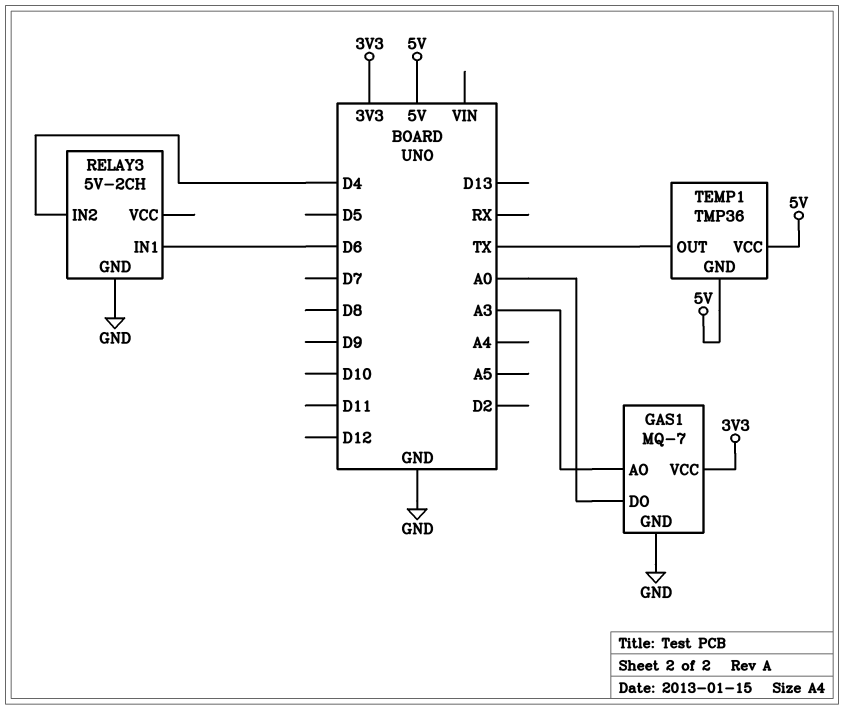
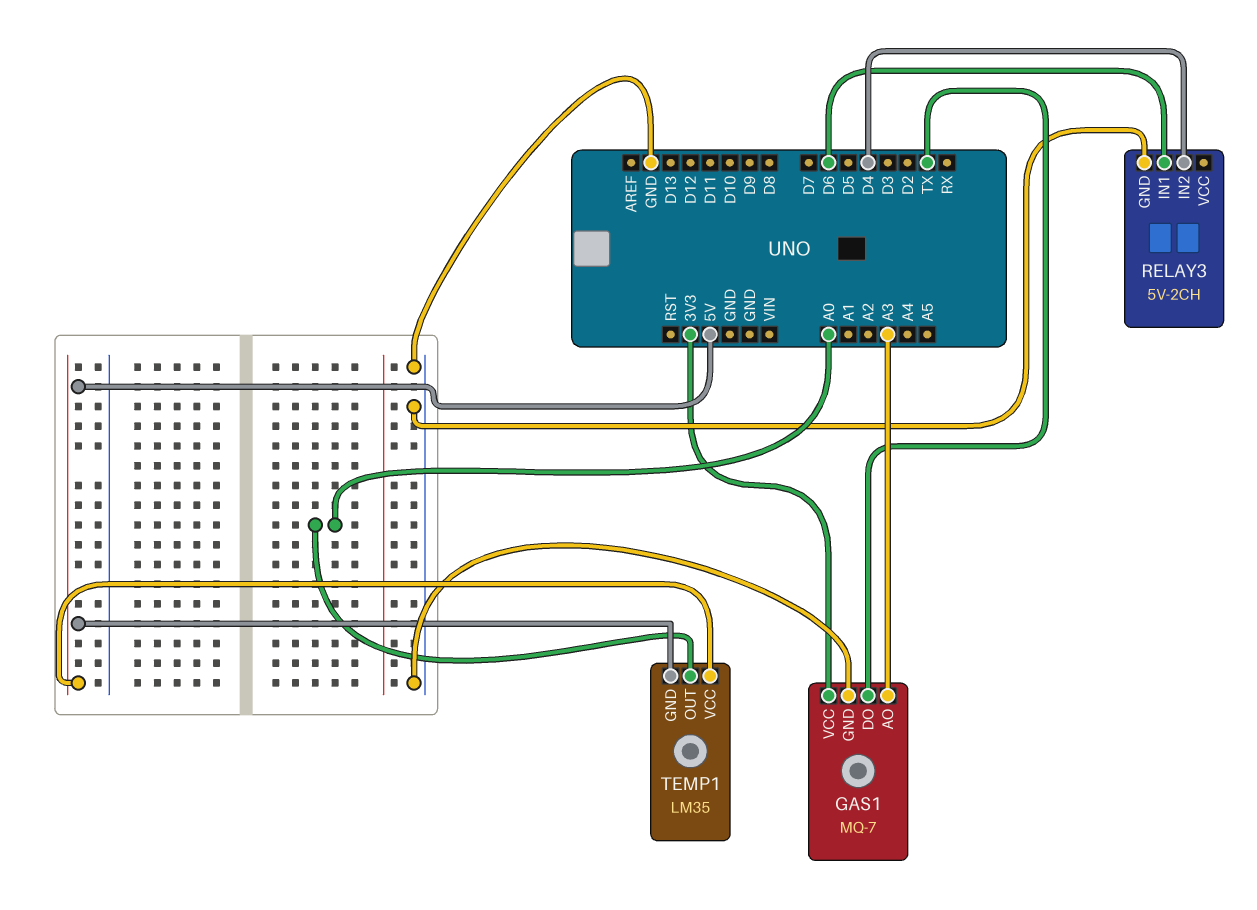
GAS1 pin DO: A0 -> TX
TEMP1: TMP36 -> LM35
TEMP1 pin OUT: TX -> A0

